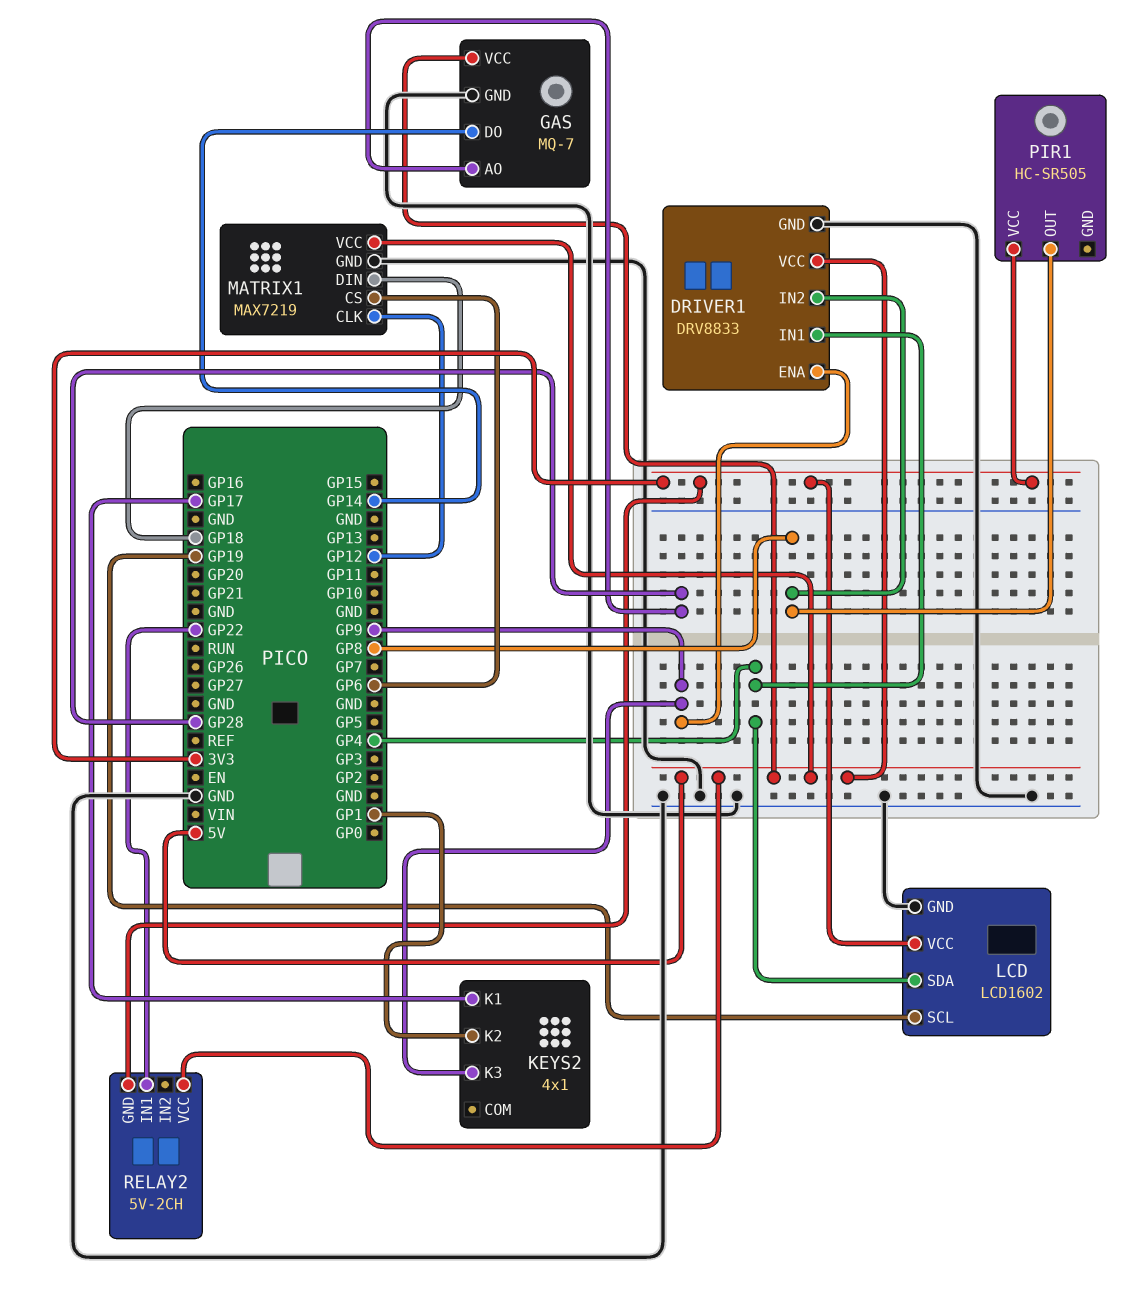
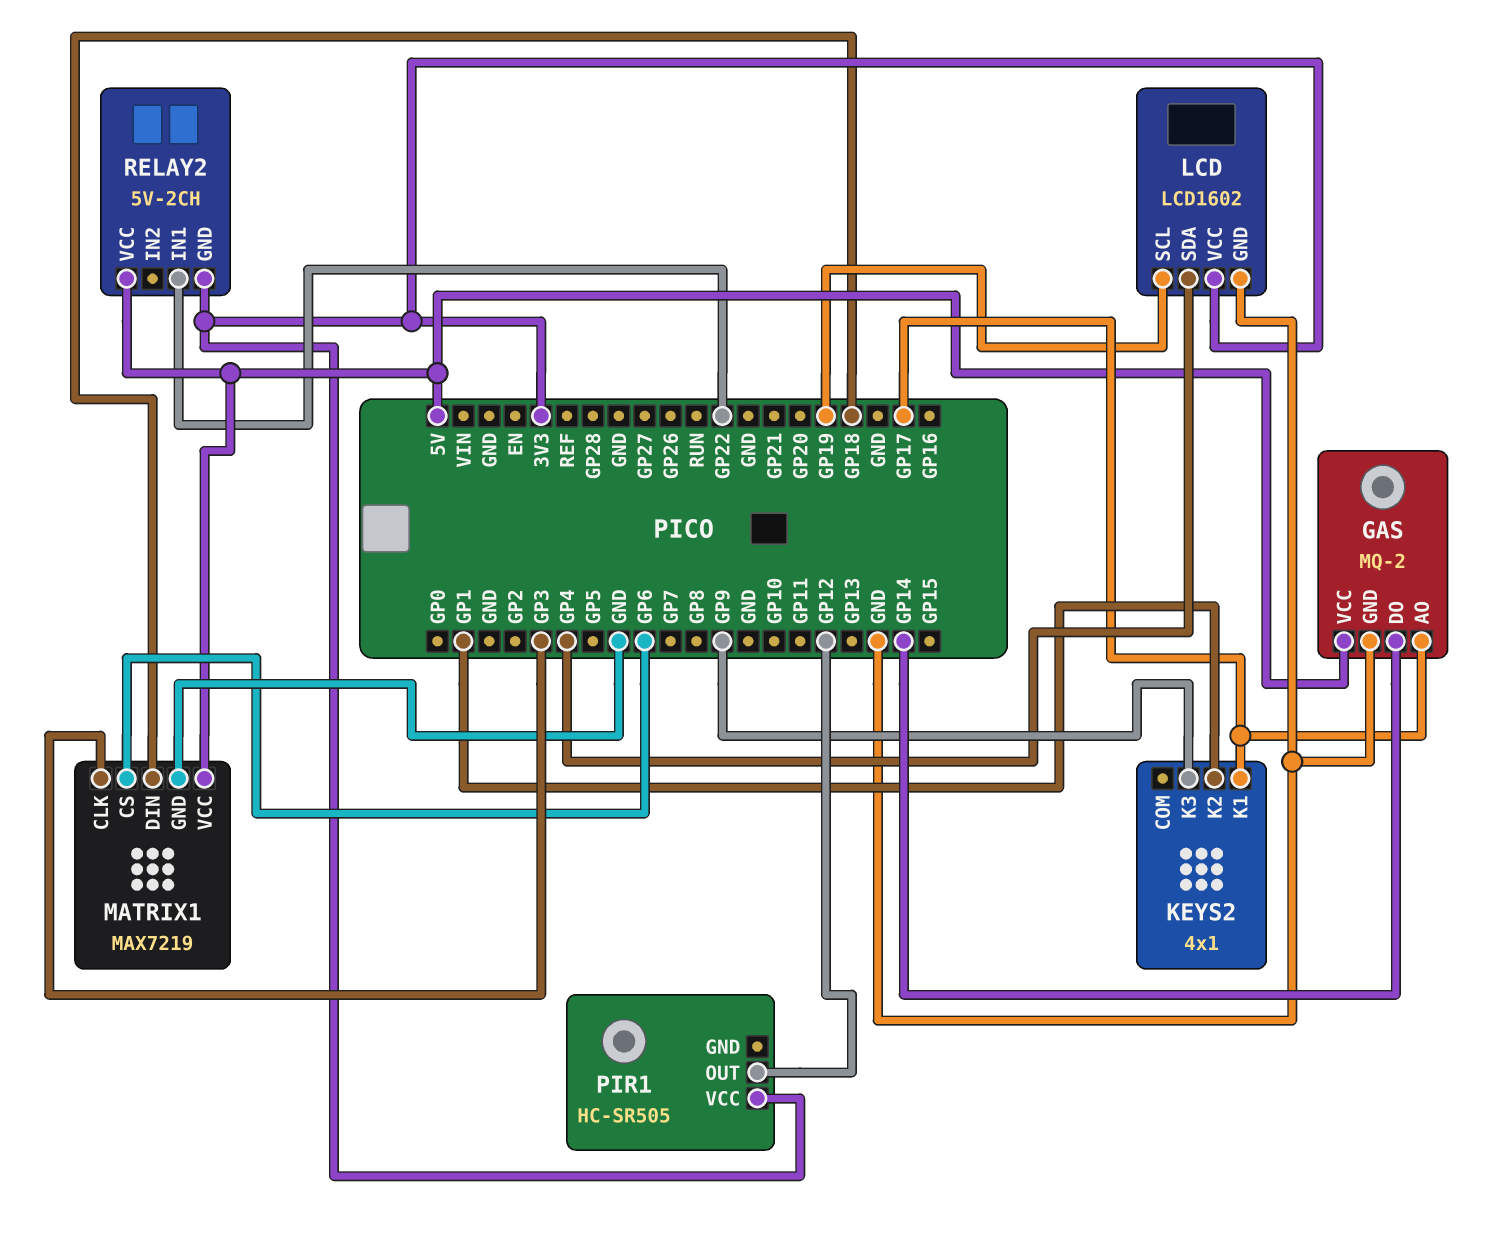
DRIVER1: DRV8833 -> none
DRIVER1 pin ENA: GP9 -> none
DRIVER1 pin GND: GND -> none
DRIVER1 pin IN1: GP4 -> none
DRIVER1 pin IN2: GP8 -> none
DRIVER1 pin VCC: 5V -> none
GAS: MQ-7 -> MQ-2
GAS pin AO: GP28 -> GP17
MATRIX1 pin CLK: GP12 -> GP3
PIR1 pin OUT: GP8 -> GP12

